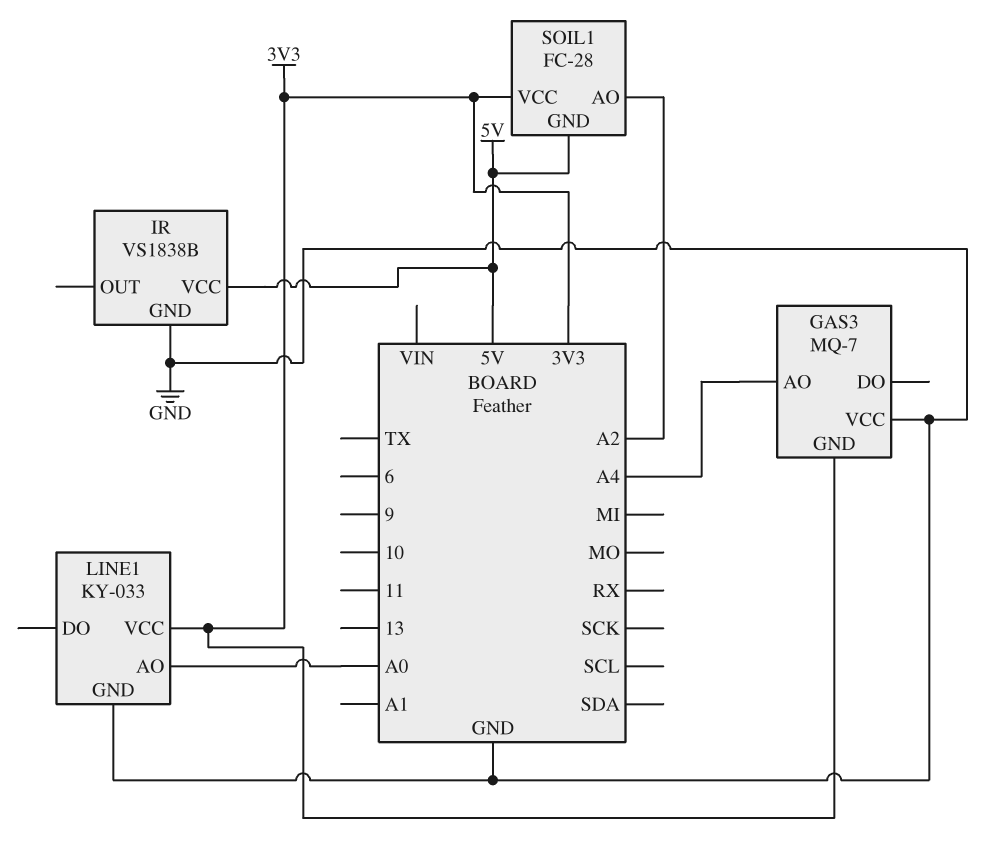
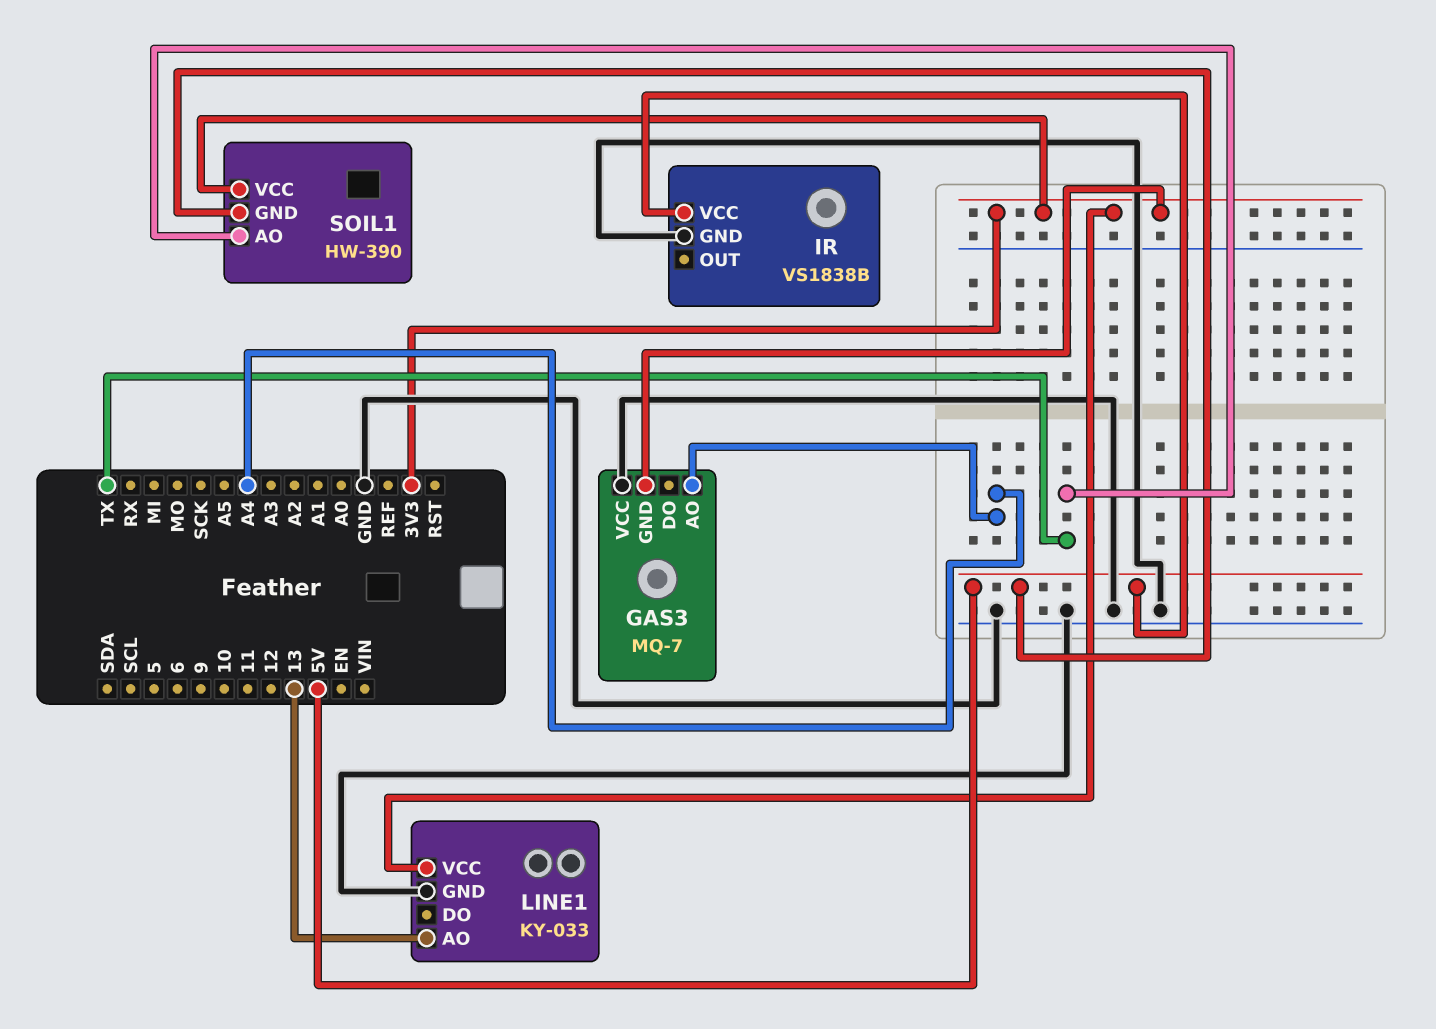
LINE1 pin AO: A0 -> 13
SOIL1: FC-28 -> HW-390
SOIL1 pin AO: A2 -> TX

